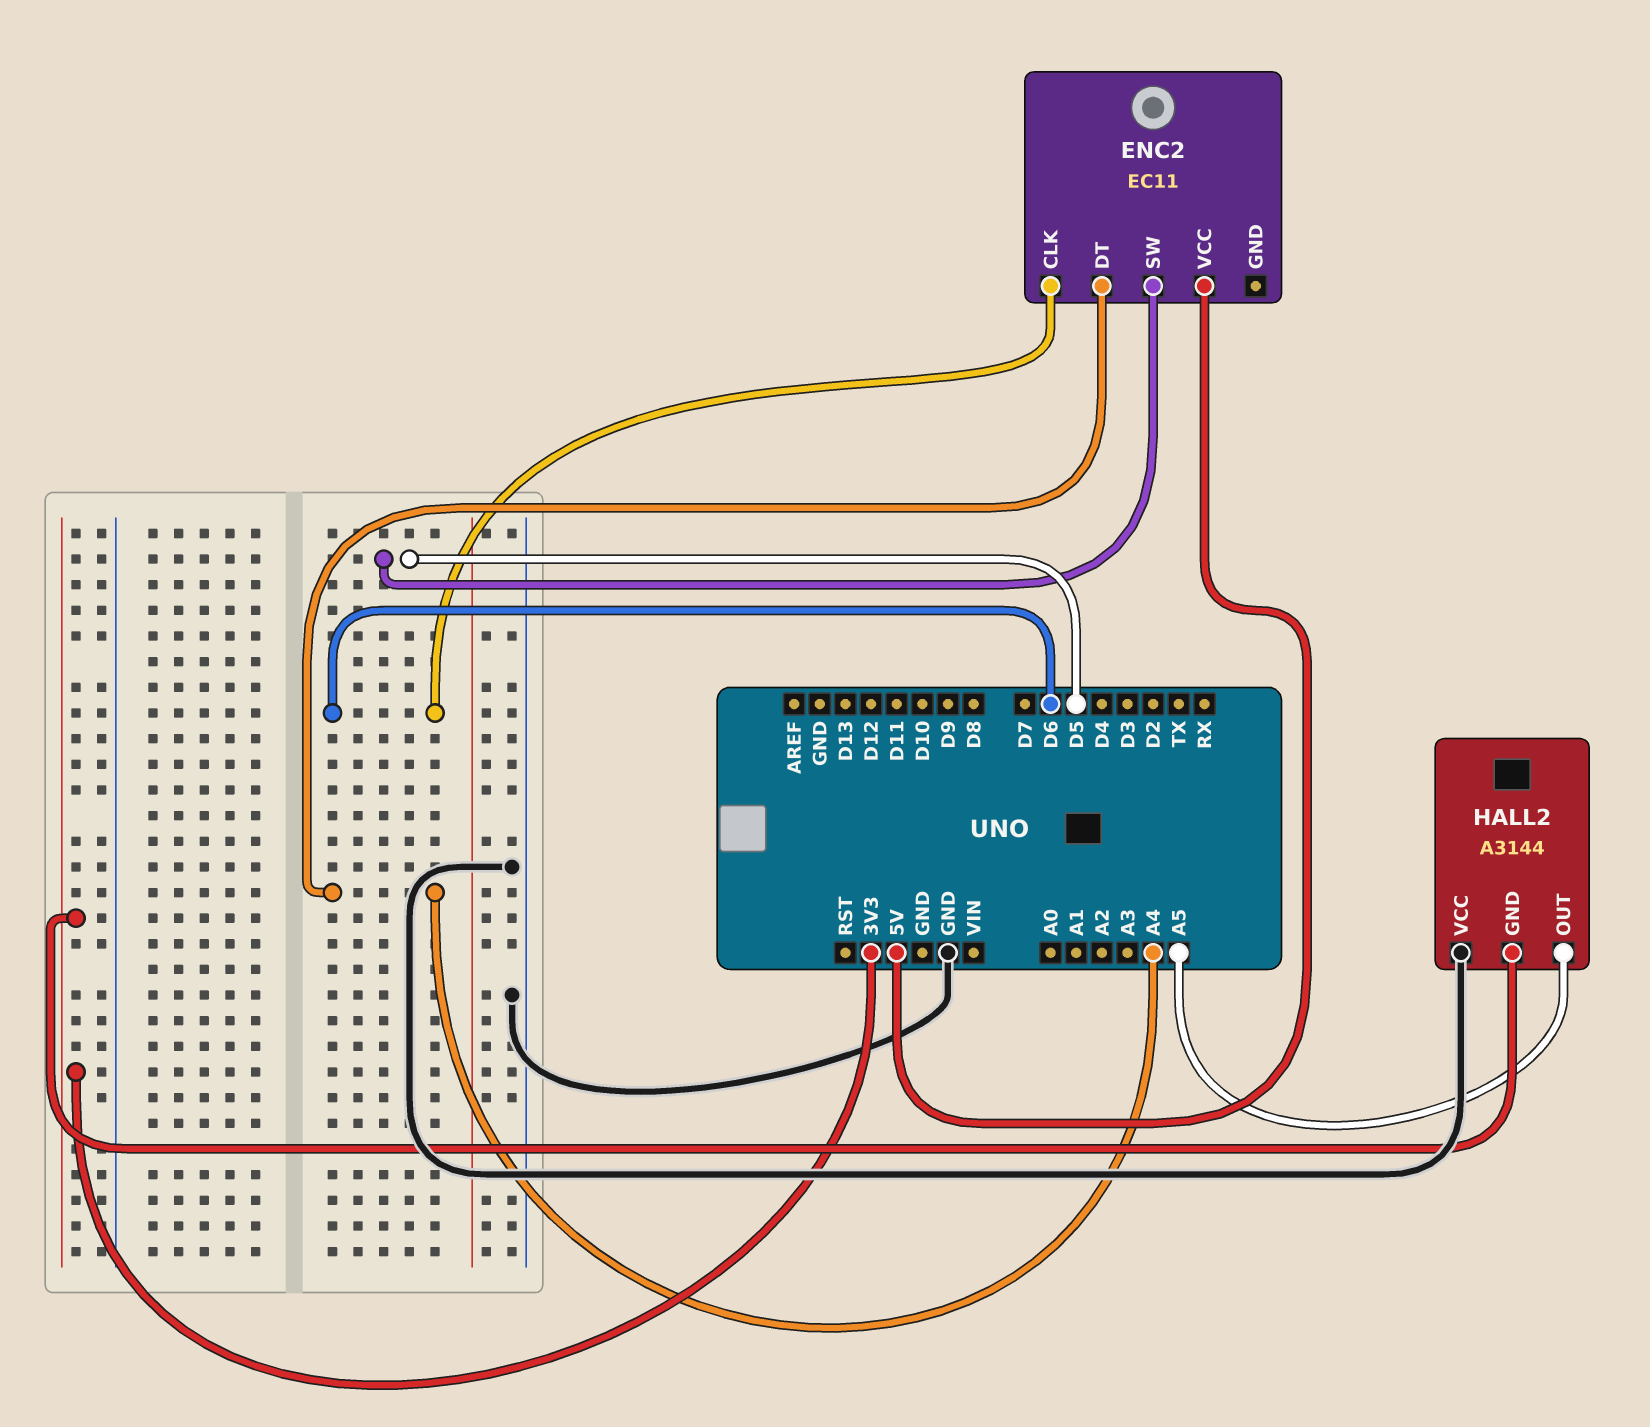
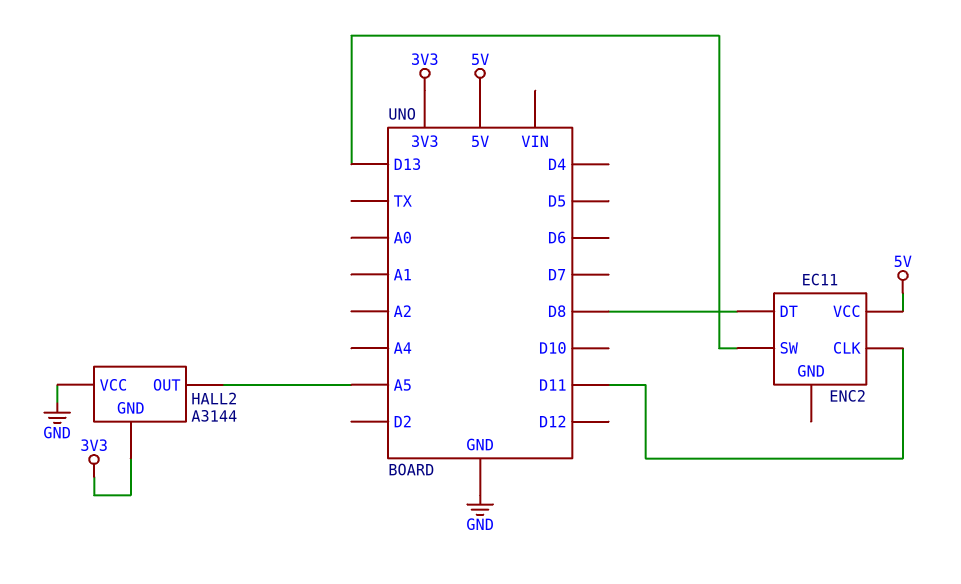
ENC2 pin CLK: D6 -> D11
ENC2 pin DT: A4 -> D8
ENC2 pin SW: D5 -> D13

